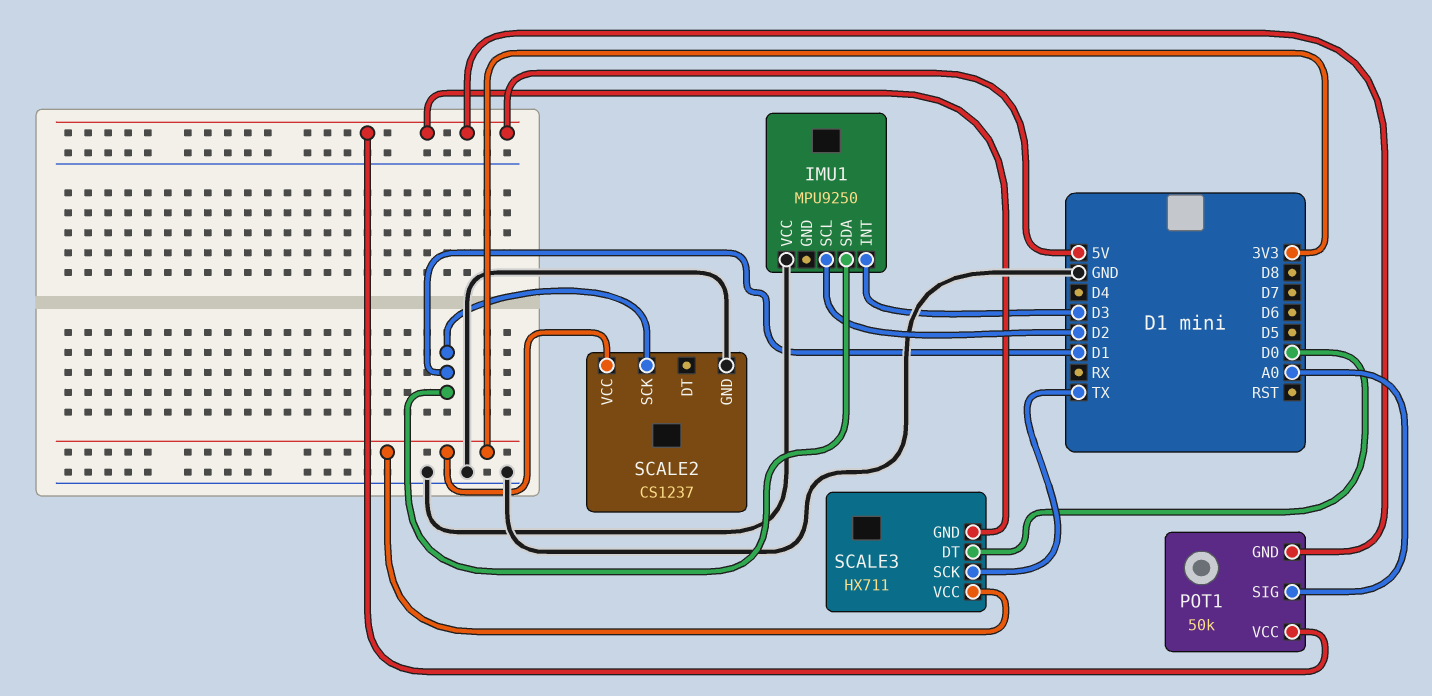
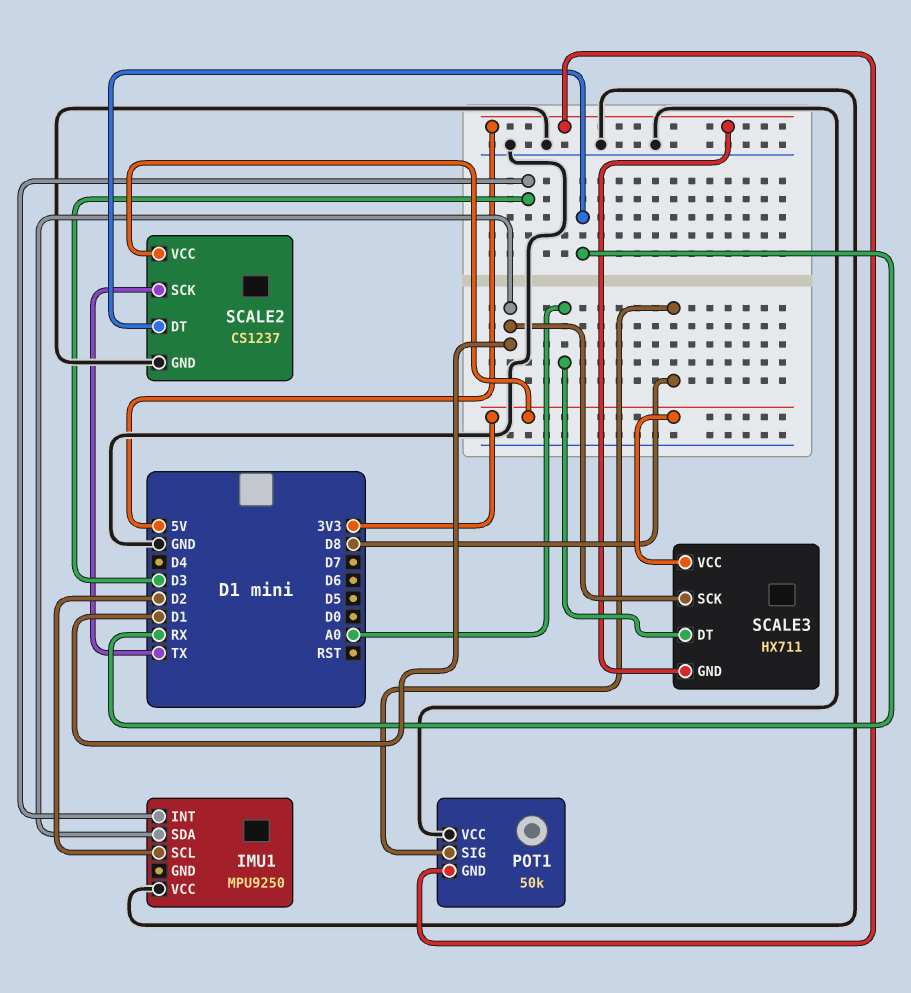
POT1 pin SIG: A0 -> D8
POT1 pin VCC: 5V -> GND
SCALE2 pin DT: none -> RX
SCALE2 pin SCK: D1 -> TX
SCALE3 pin DT: D0 -> A0
SCALE3 pin SCK: TX -> D1

